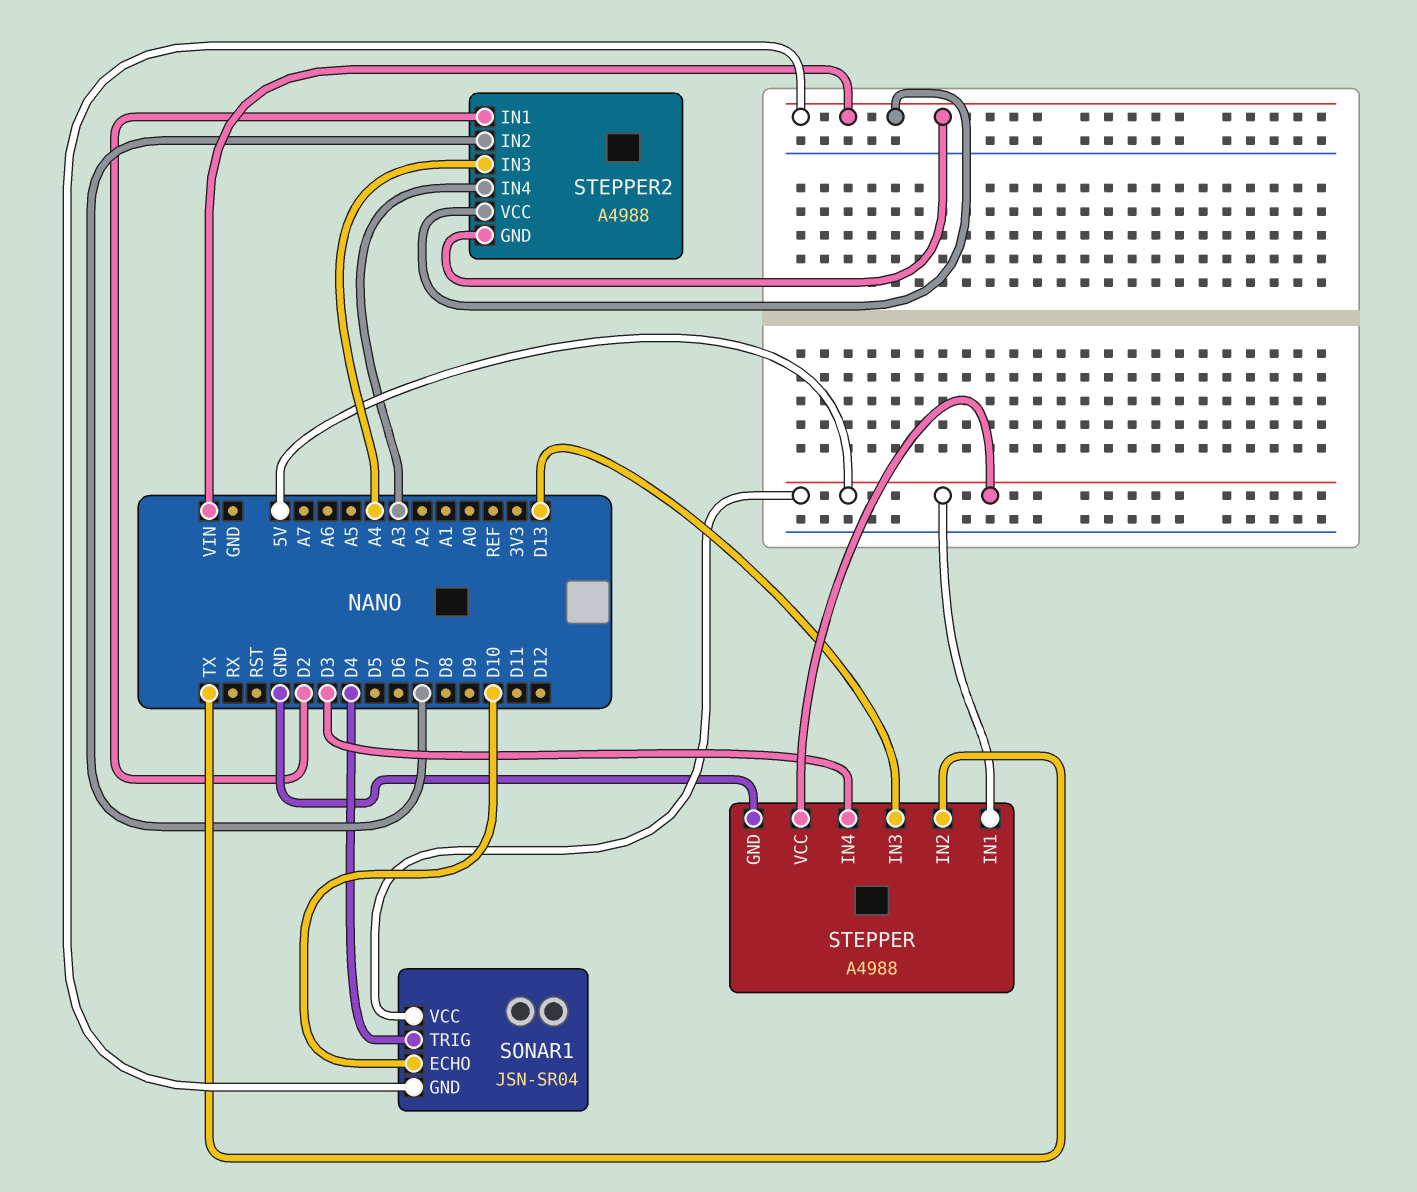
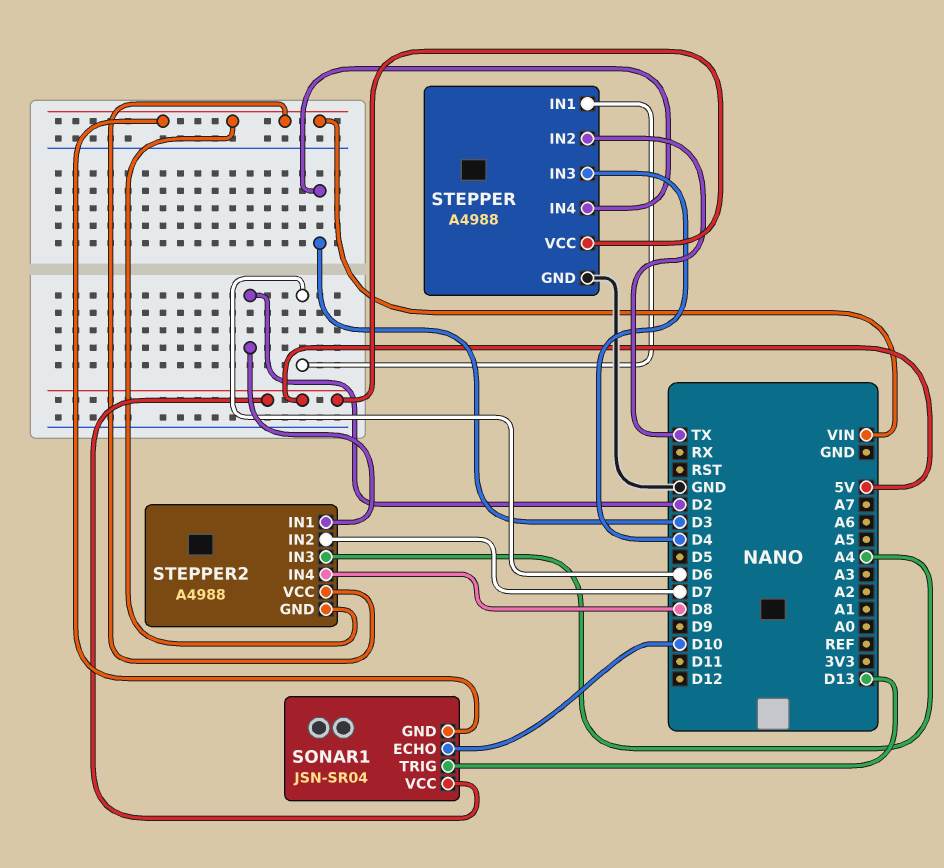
SONAR1 pin TRIG: D4 -> D13
STEPPER pin IN1: 5V -> D6
STEPPER pin IN3: D13 -> D4
STEPPER2 pin IN4: A3 -> D8

